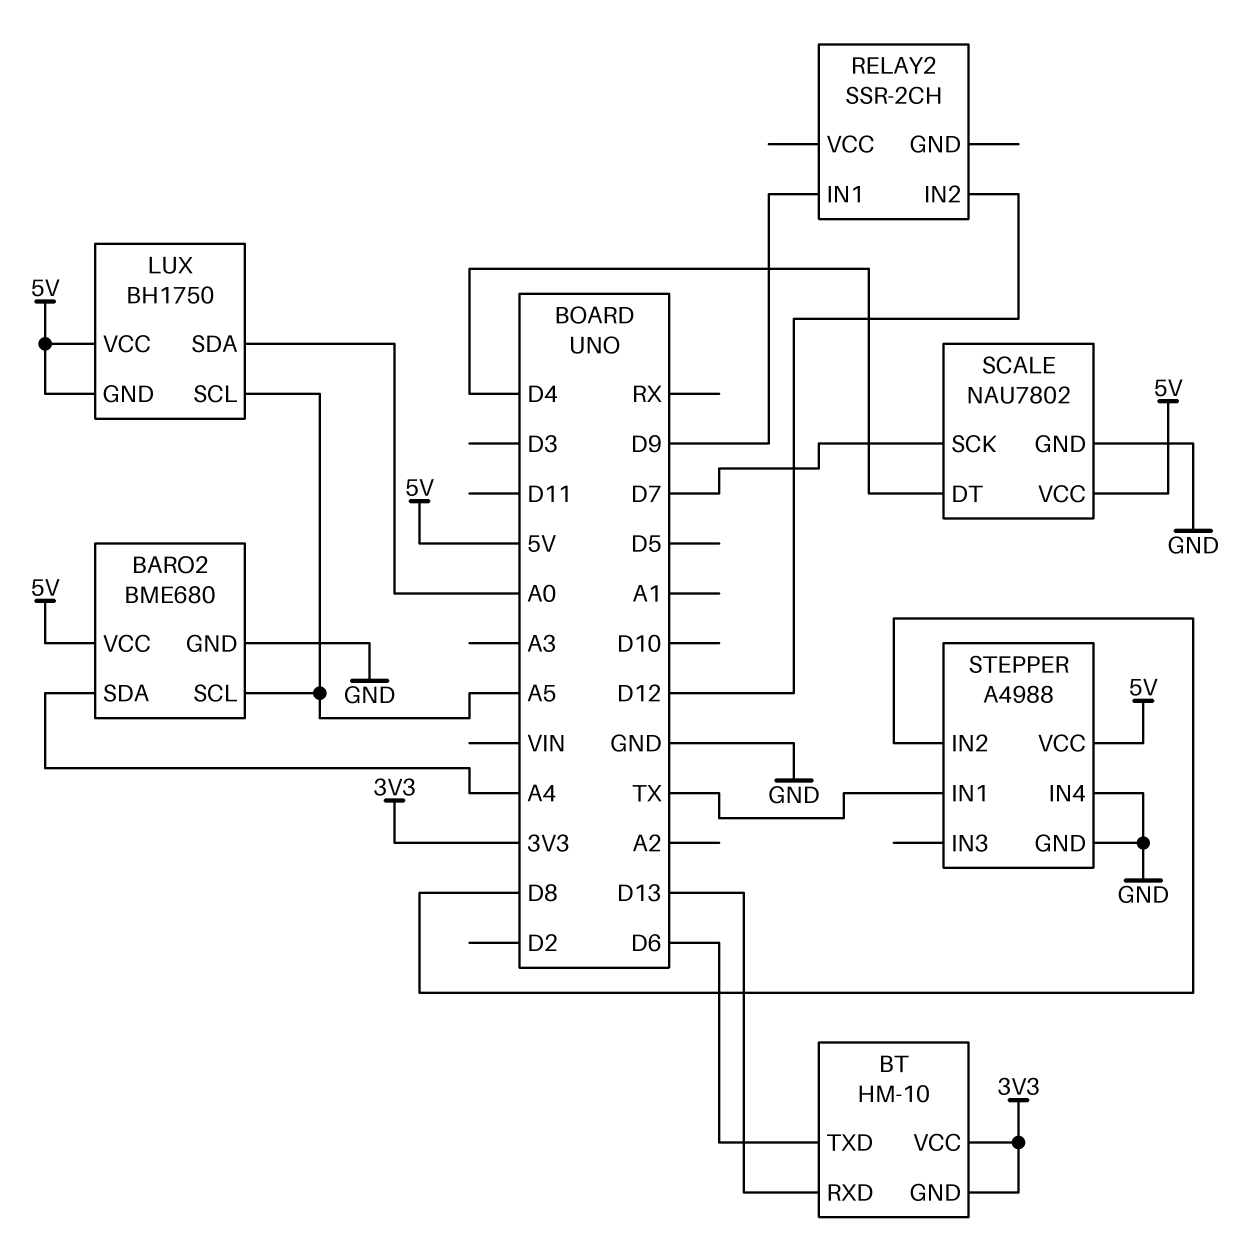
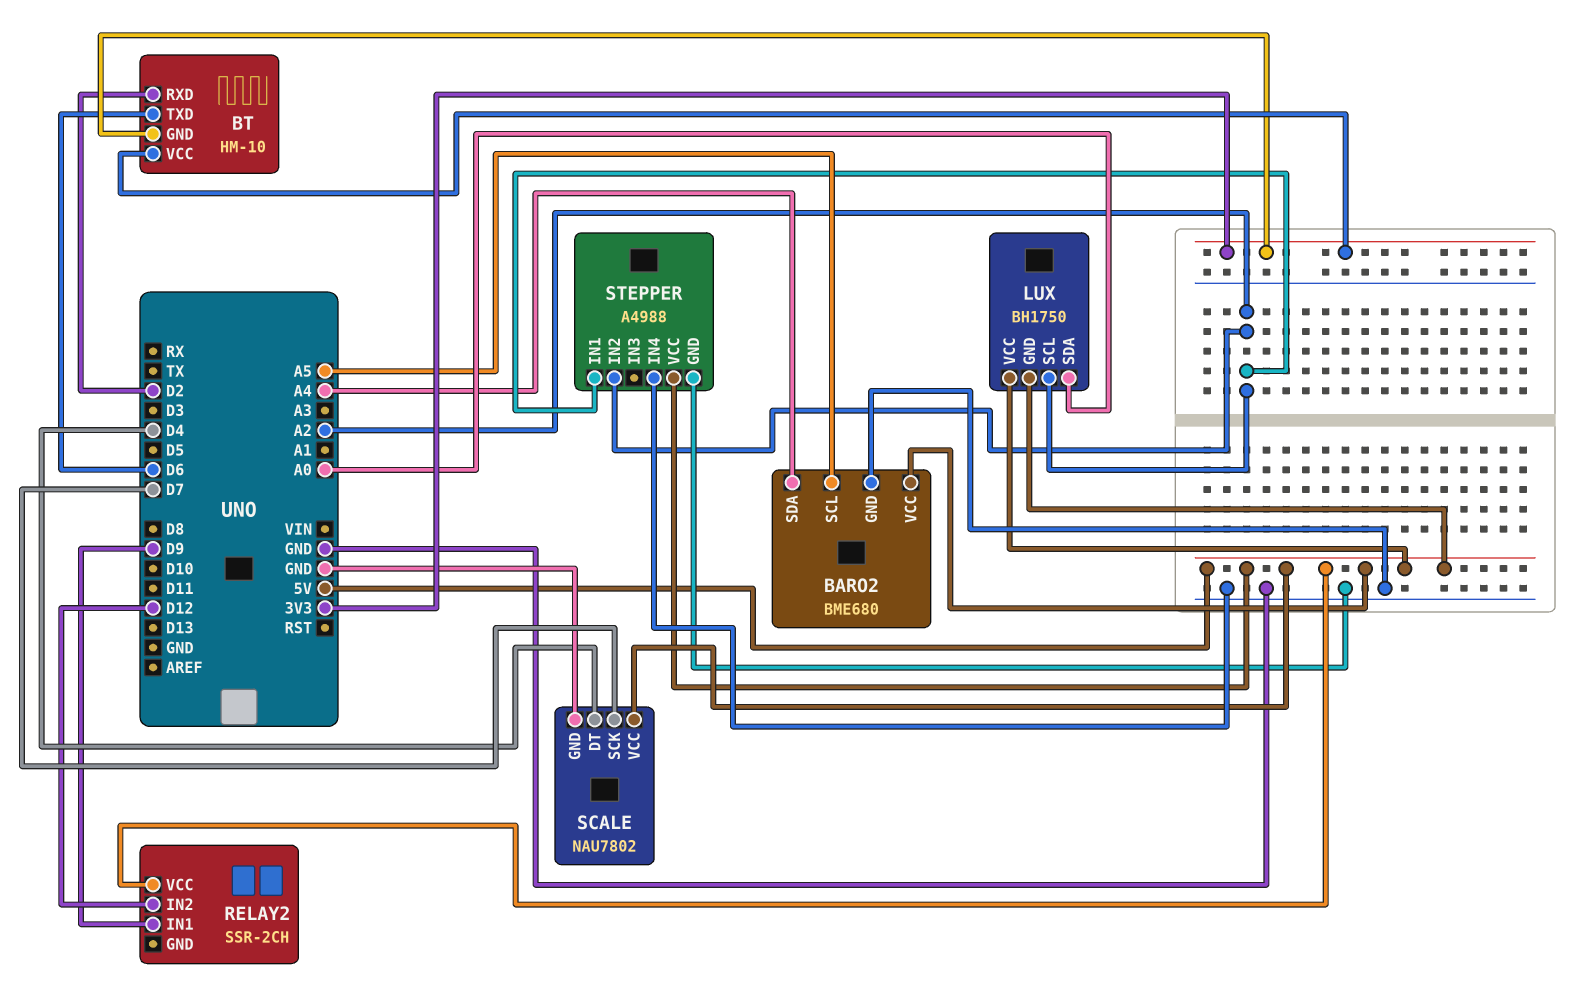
BT pin RXD: D13 -> D2
LUX pin SCL: A5 -> A2
RELAY2 pin VCC: none -> 5V
STEPPER pin IN1: TX -> A2
STEPPER pin IN2: D8 -> A2

